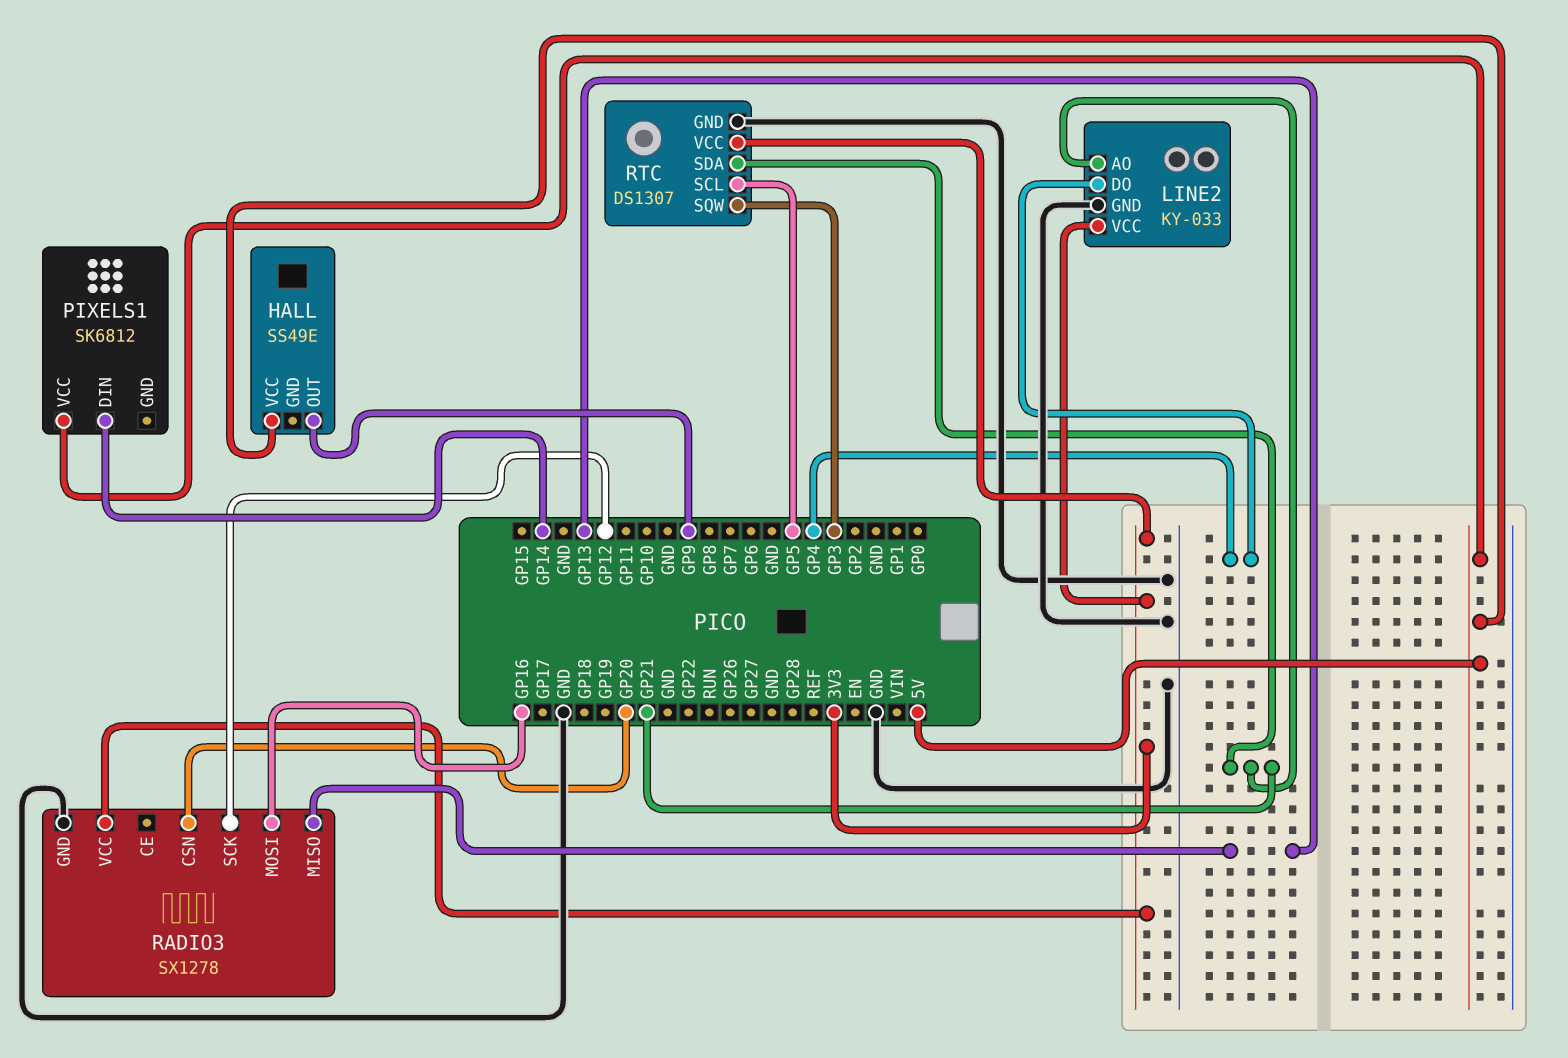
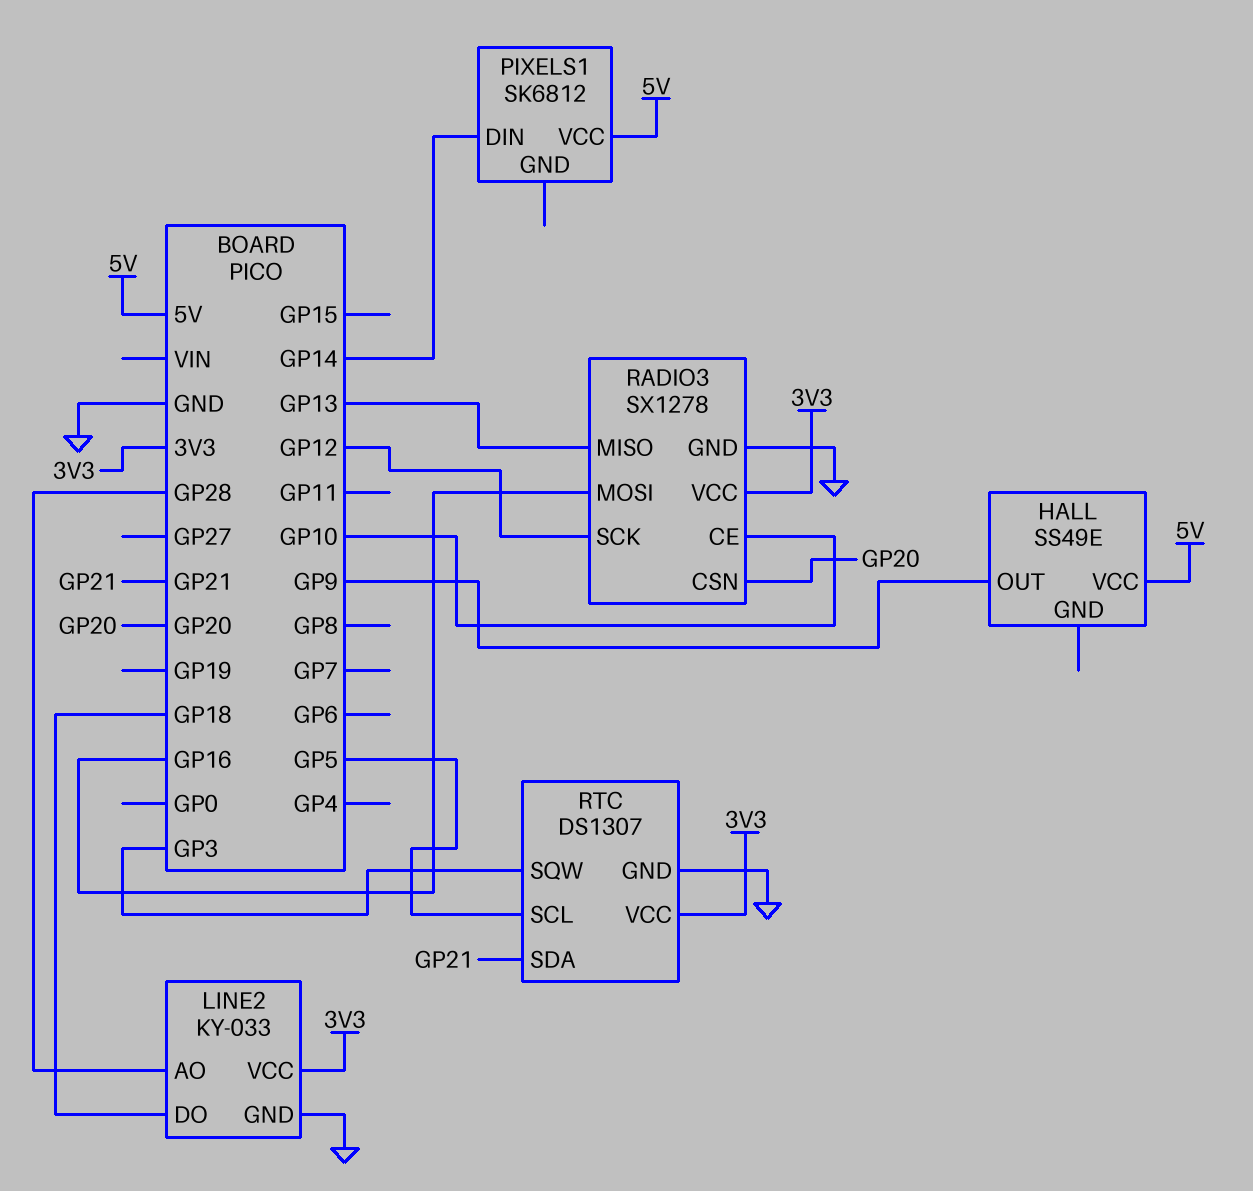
LINE2 pin AO: GP21 -> GP28
LINE2 pin DO: GP4 -> GP18
RADIO3 pin CE: none -> GP10

